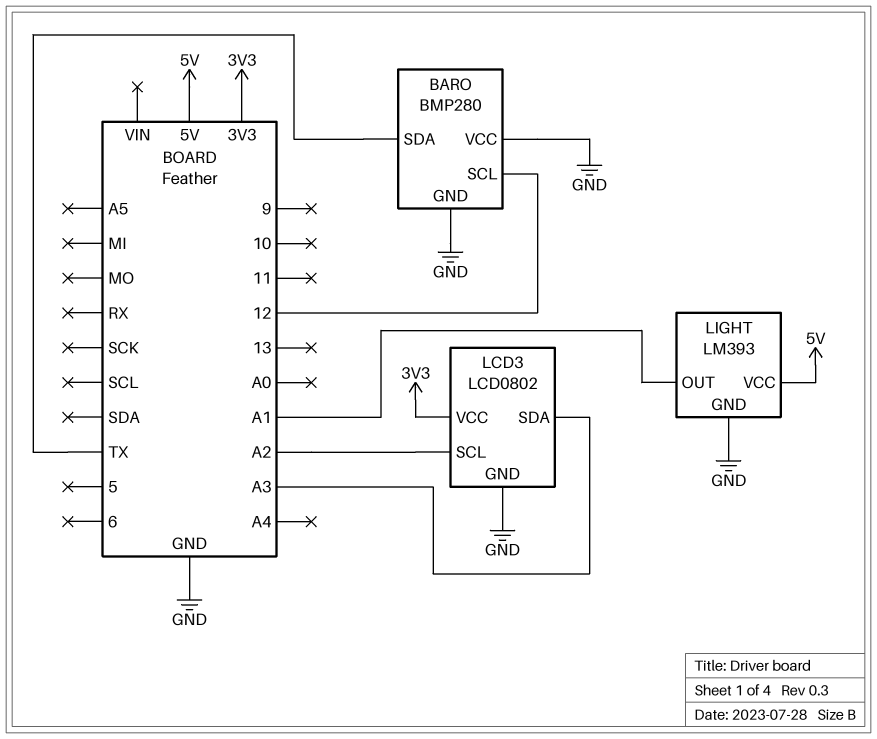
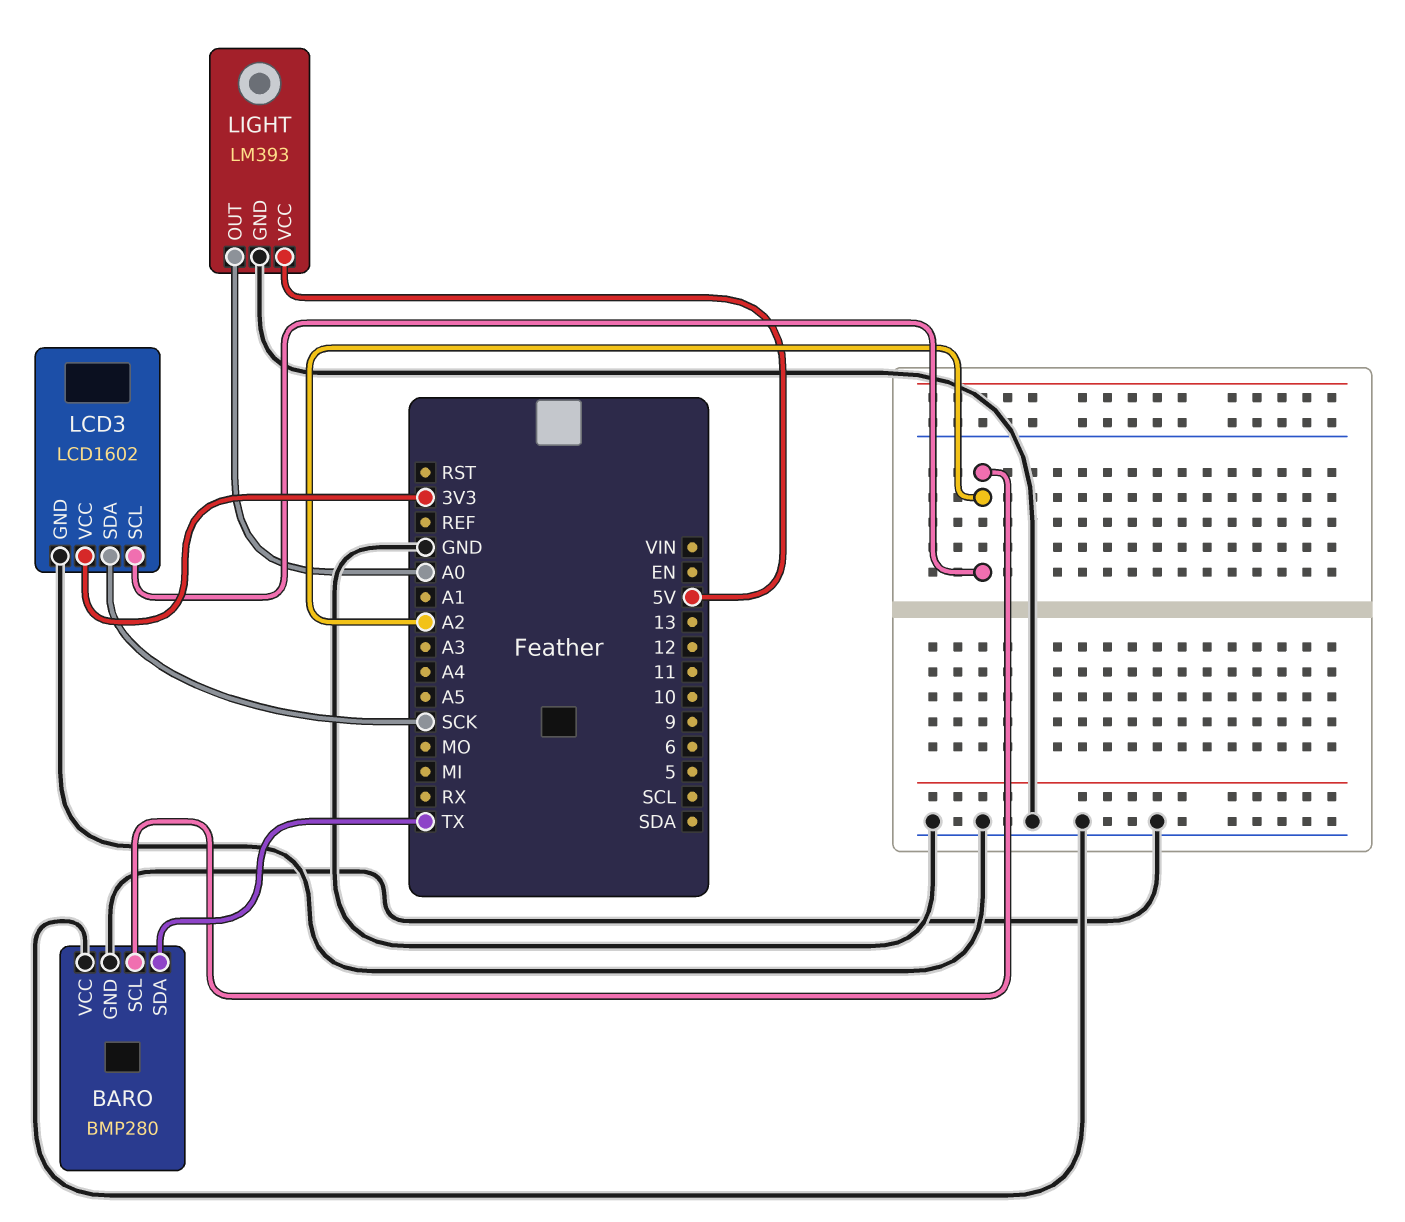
BARO pin SCL: 12 -> A2
LCD3: LCD0802 -> LCD1602
LCD3 pin SDA: A3 -> SCK
LIGHT pin OUT: A1 -> A0

